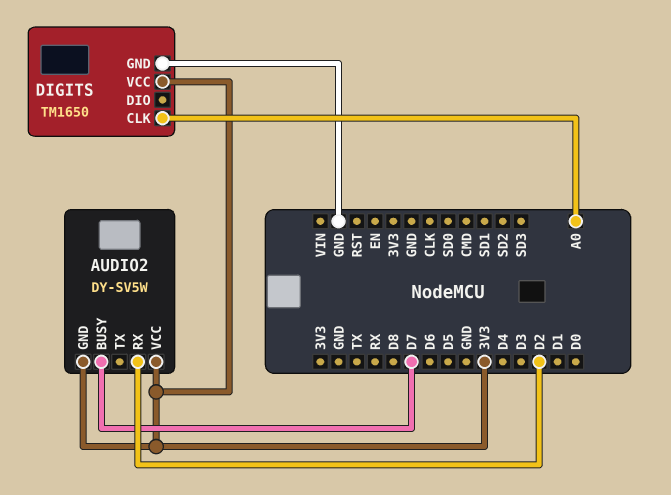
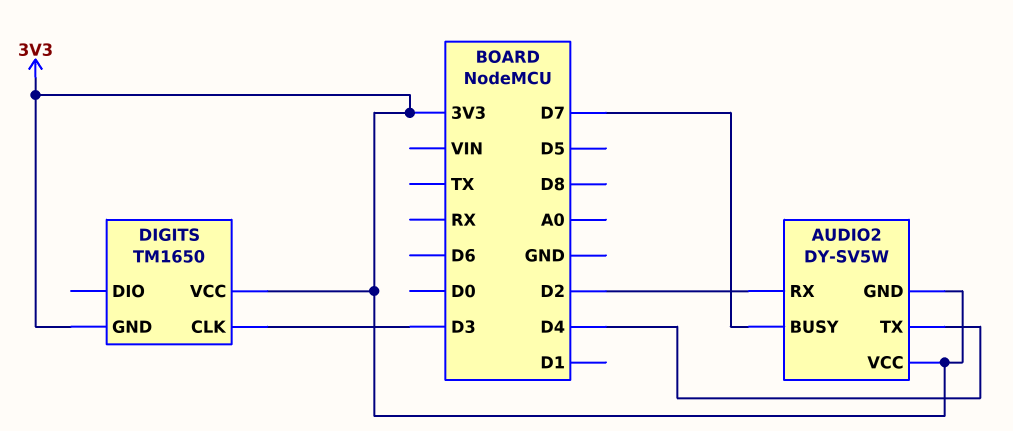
AUDIO2 pin TX: none -> D4
DIGITS pin CLK: A0 -> D3
DIGITS pin GND: GND -> 3V3

